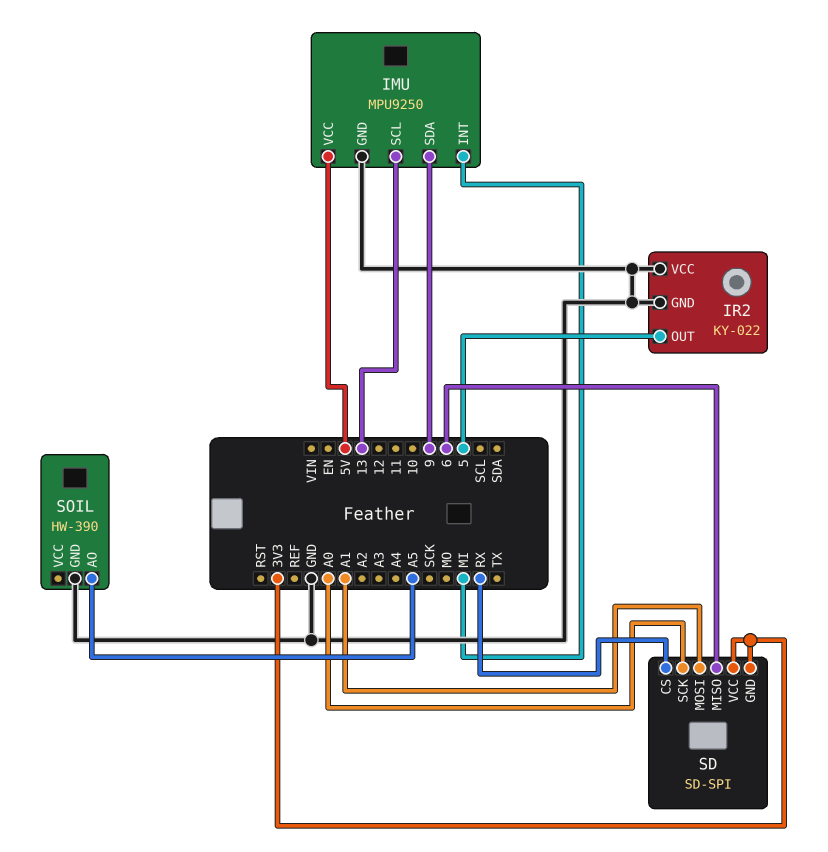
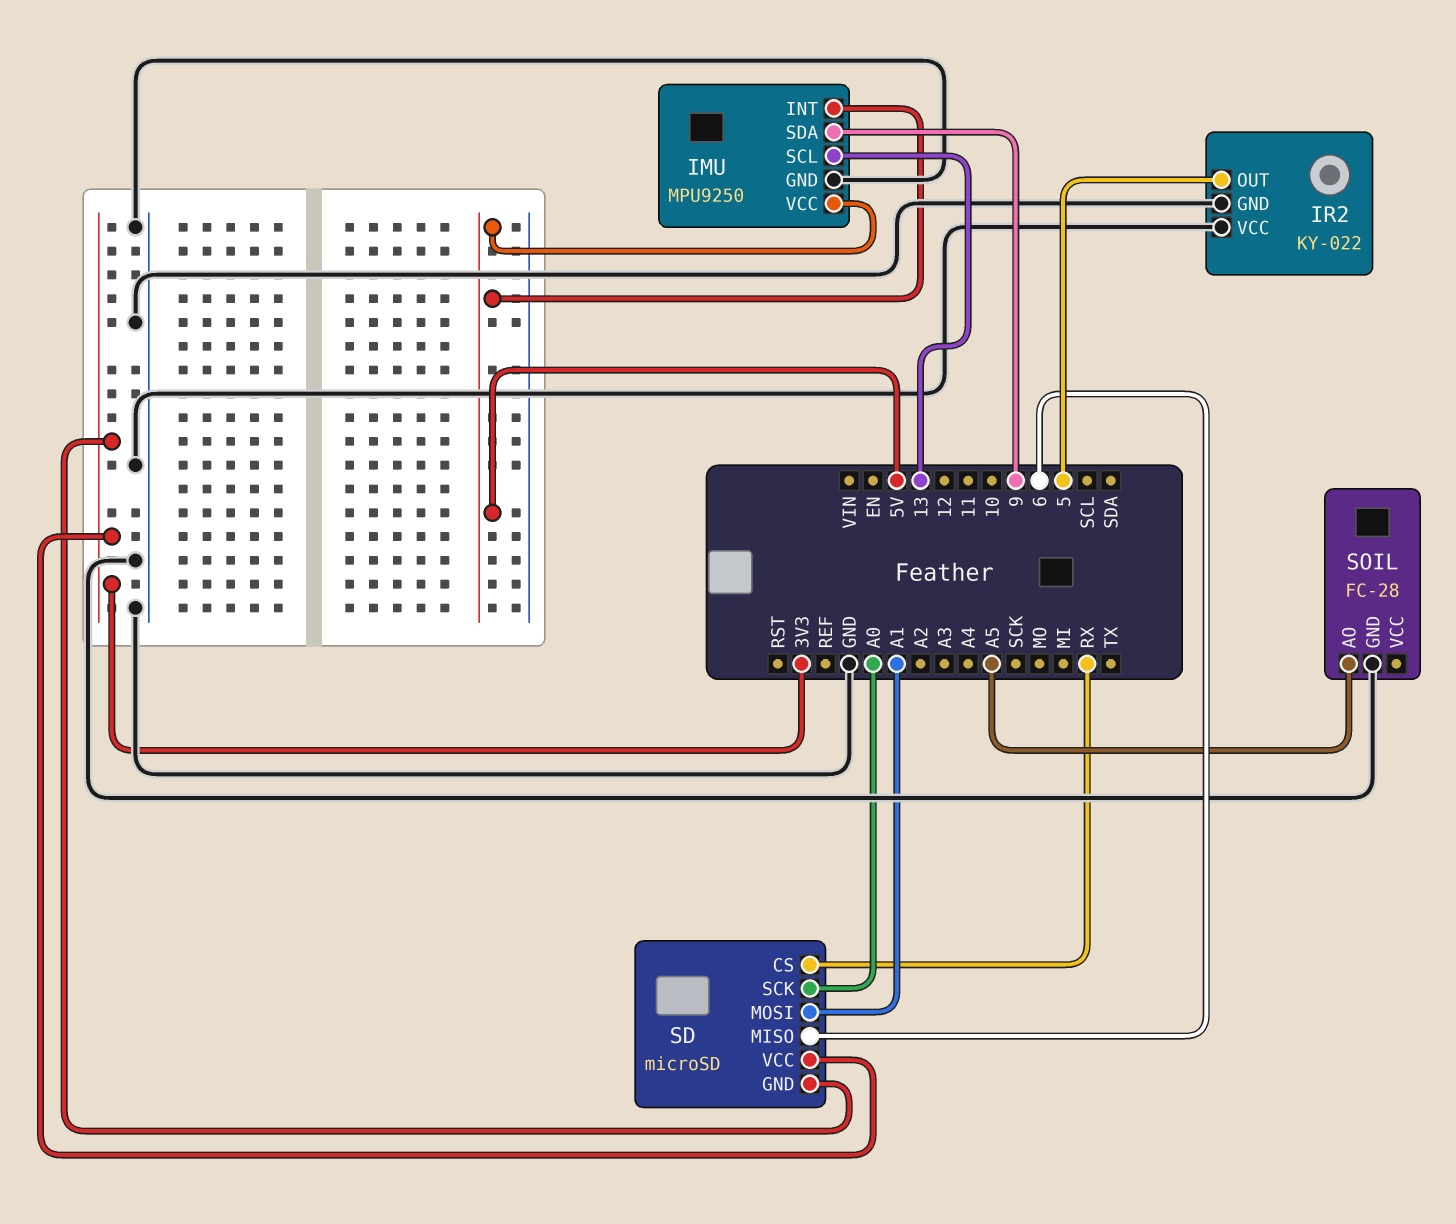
IMU pin INT: MI -> 5V
SD: SD-SPI -> microSD
SOIL: HW-390 -> FC-28

